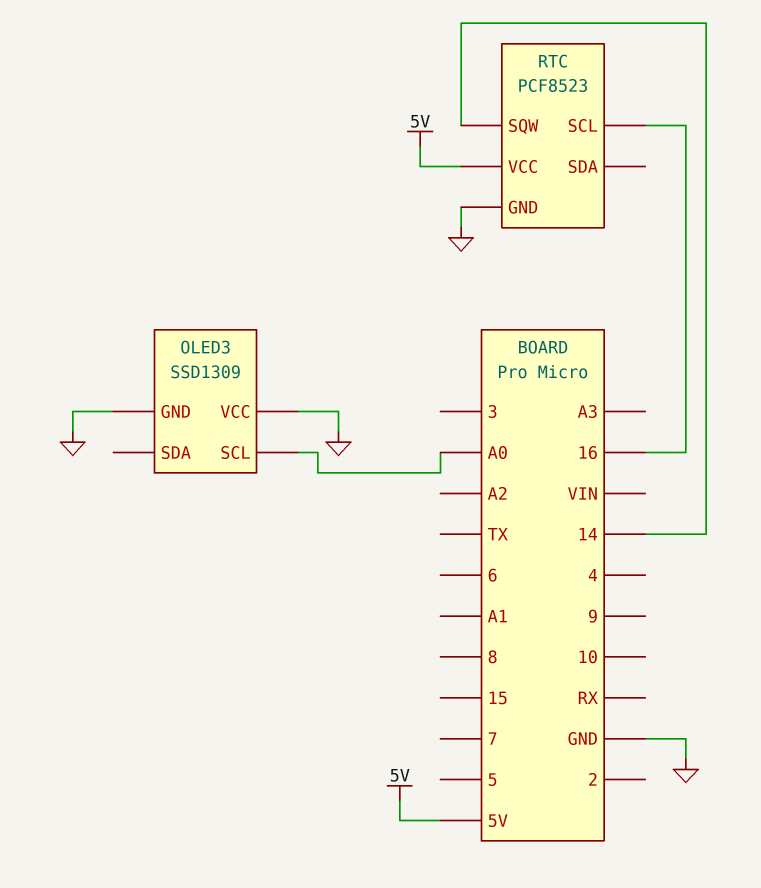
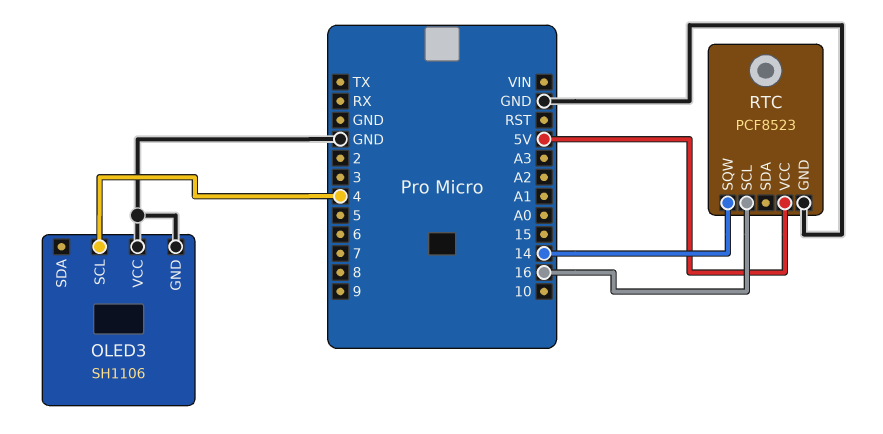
OLED3: SSD1309 -> SH1106
OLED3 pin SCL: A0 -> 4

